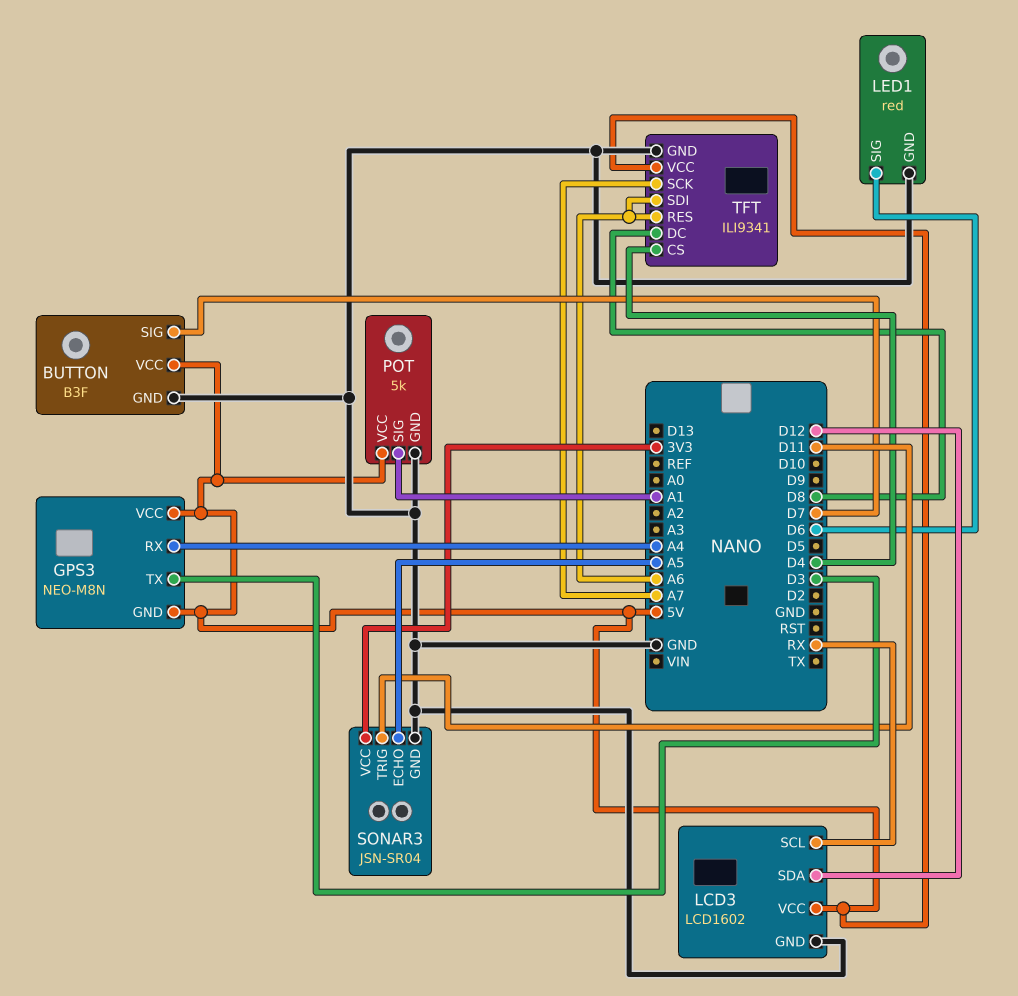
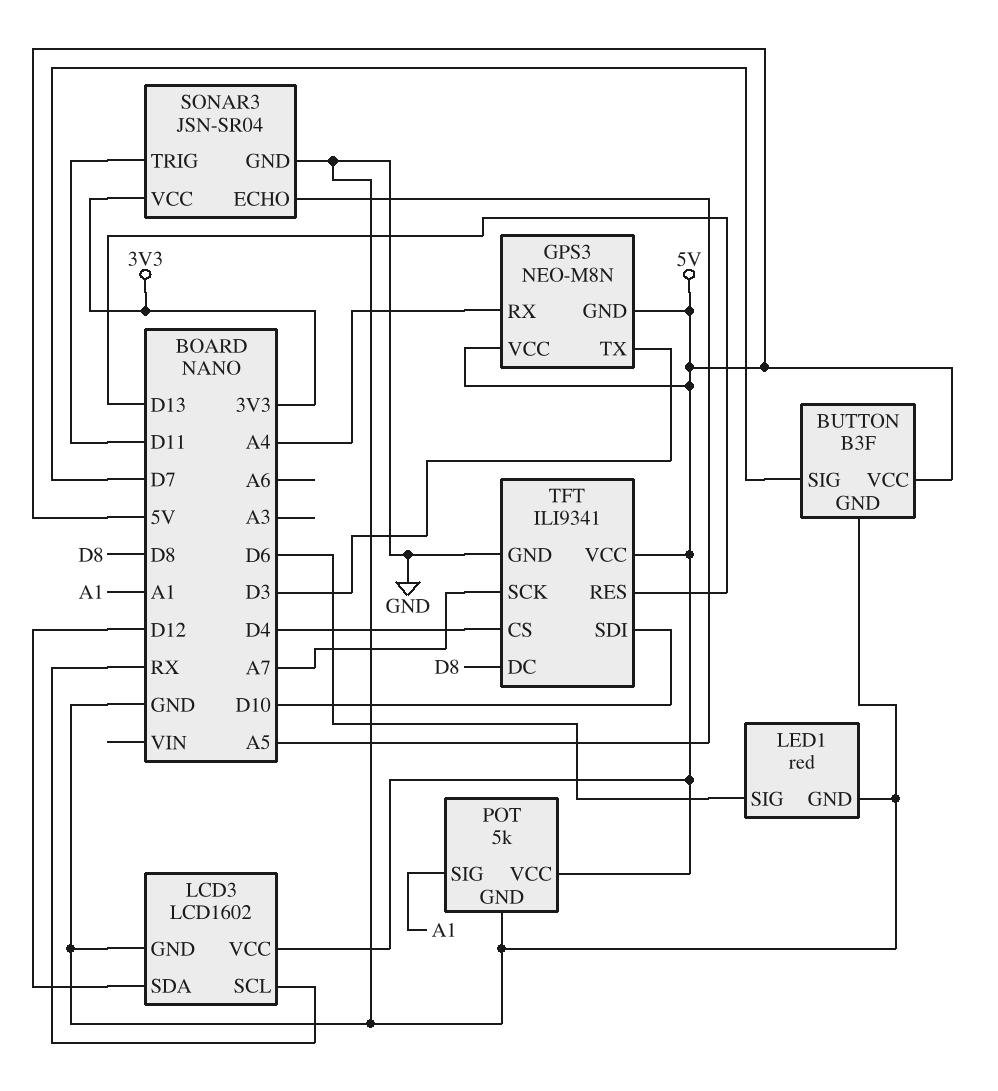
TFT pin RES: A6 -> D13
TFT pin SDI: A6 -> D10

